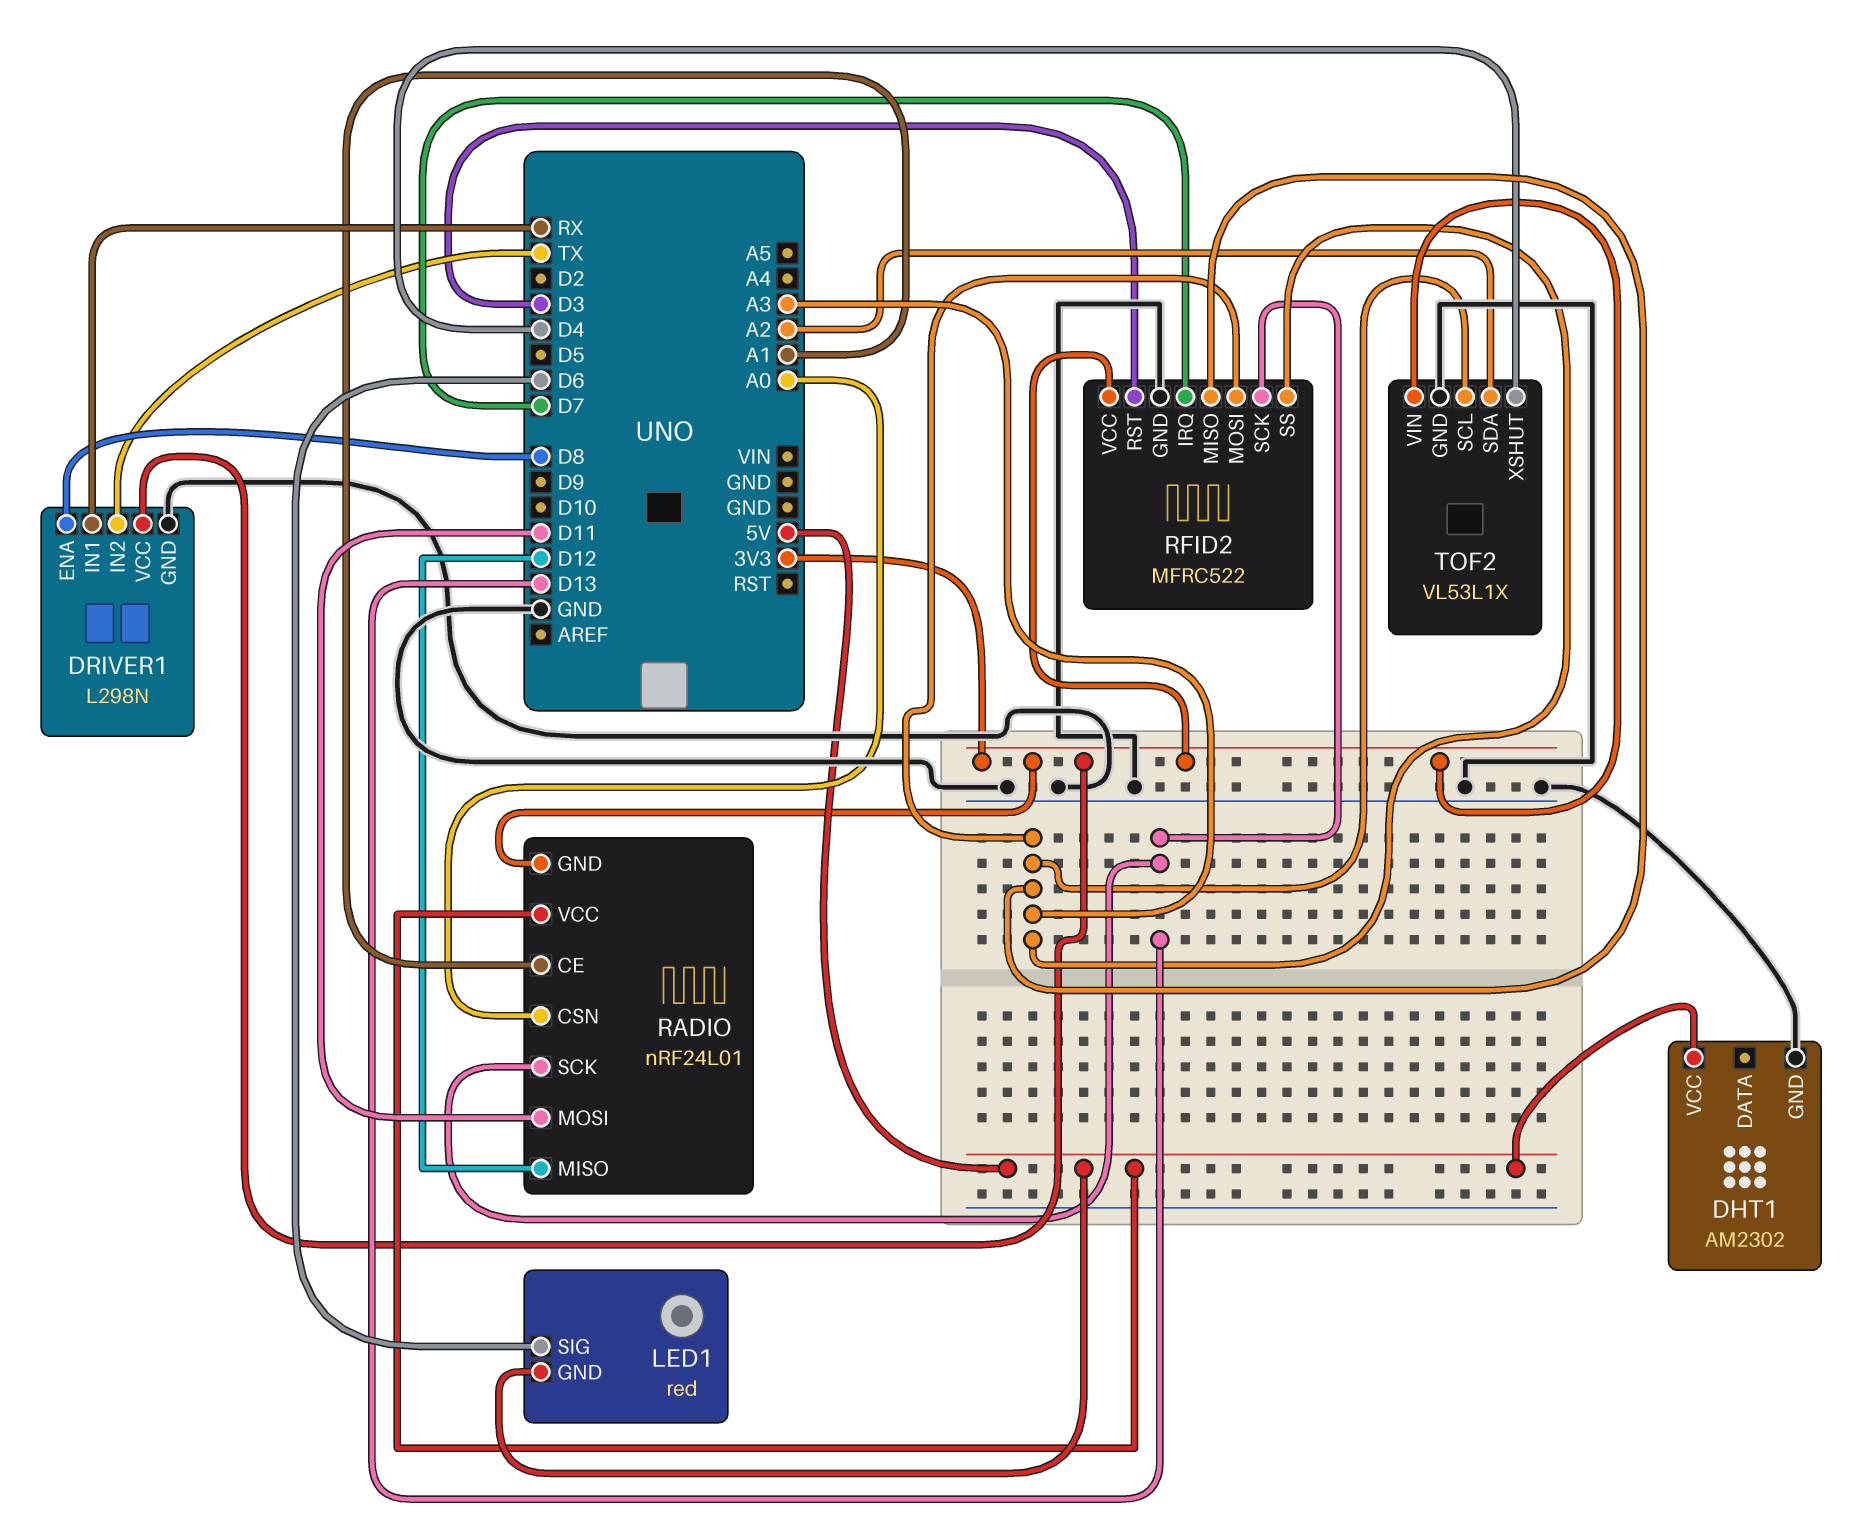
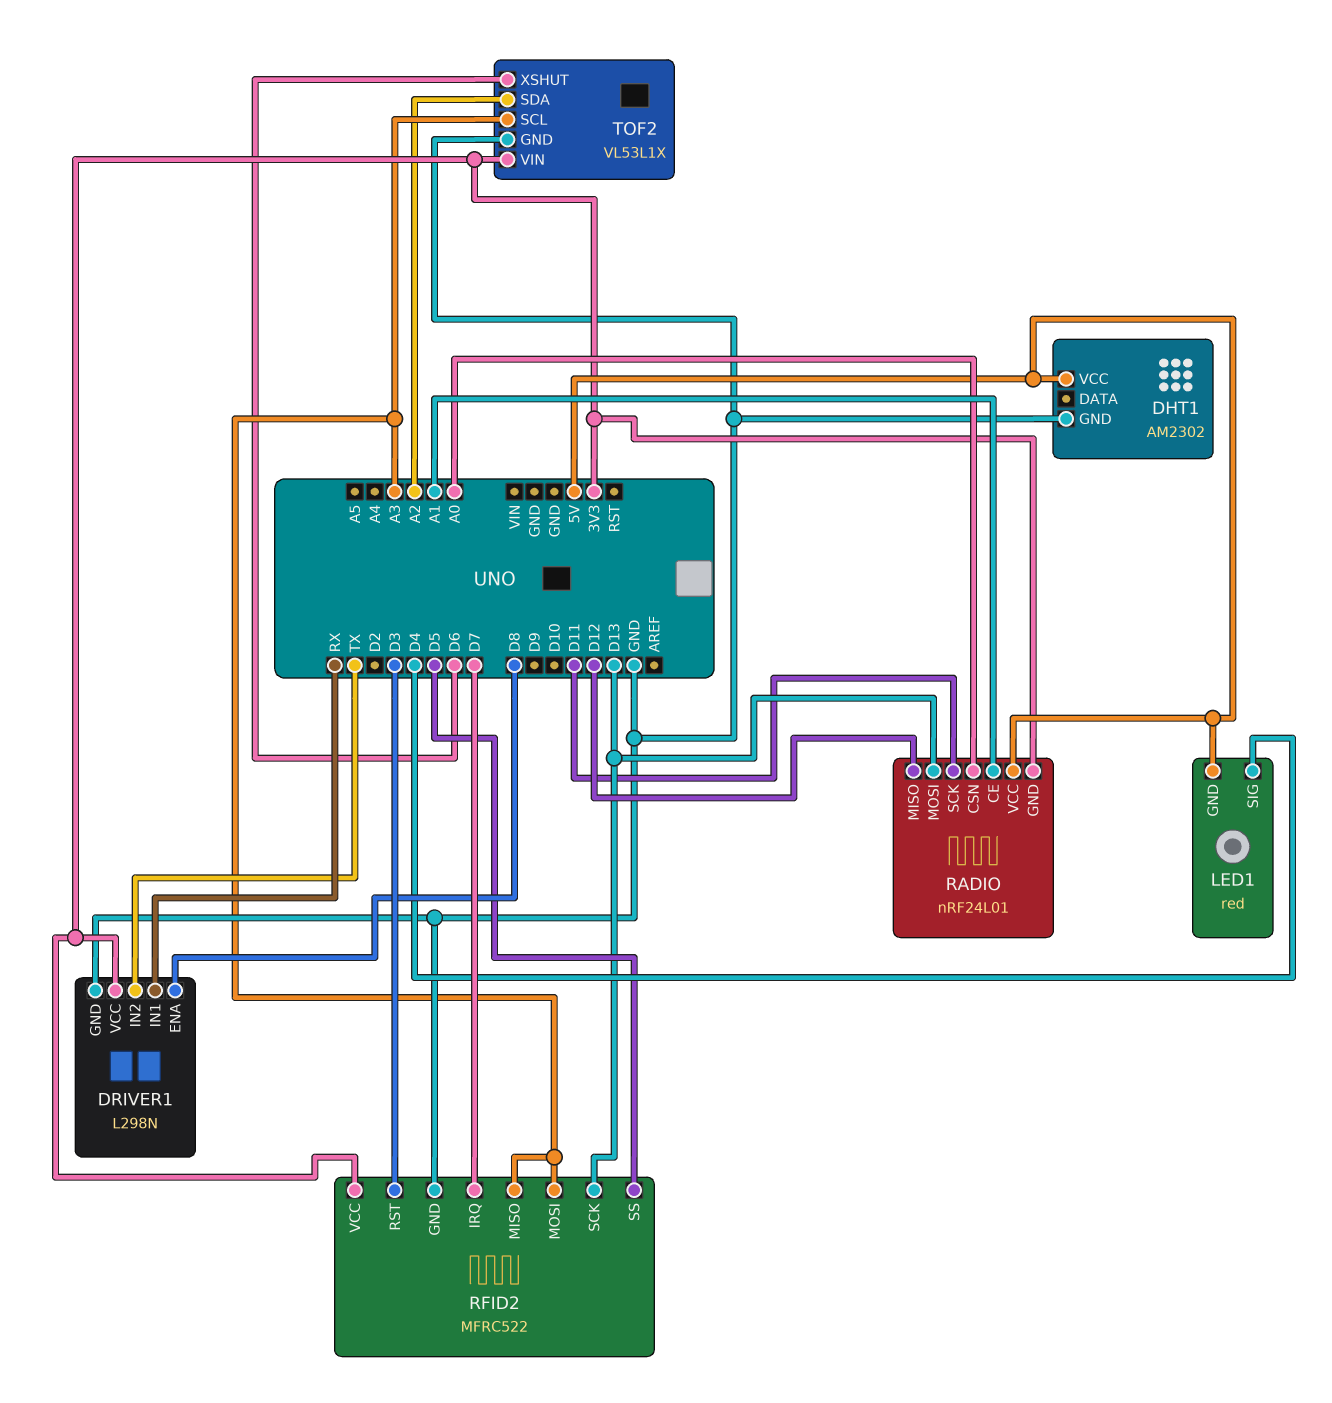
LED1 pin SIG: D6 -> D4
RADIO pin MOSI: D11 -> D13
RADIO pin SCK: D13 -> D11
RFID2 pin SS: A3 -> D5
TOF2 pin XSHUT: D4 -> D6

